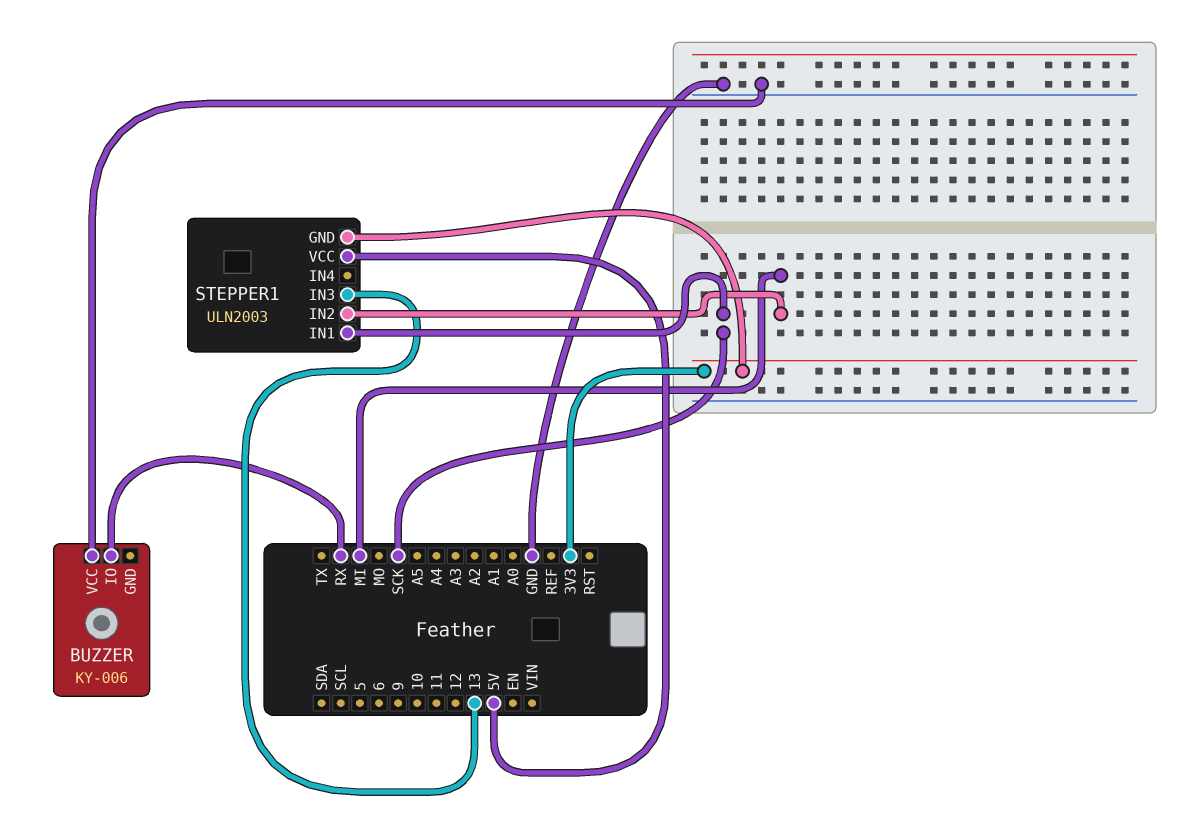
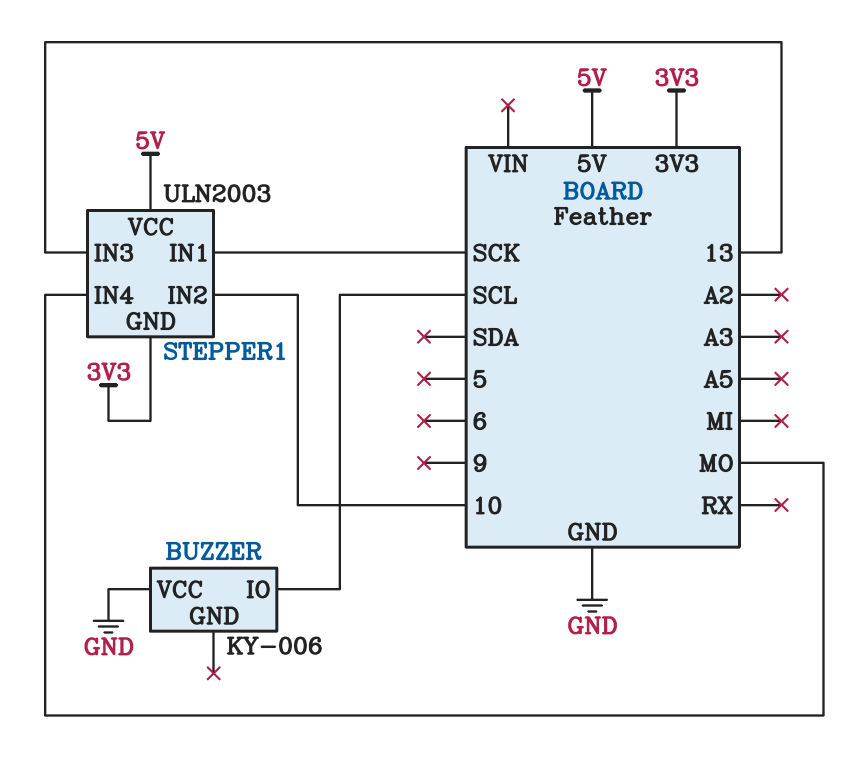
BUZZER pin IO: RX -> SCL
STEPPER1 pin IN2: MI -> 10
STEPPER1 pin IN4: none -> MO

